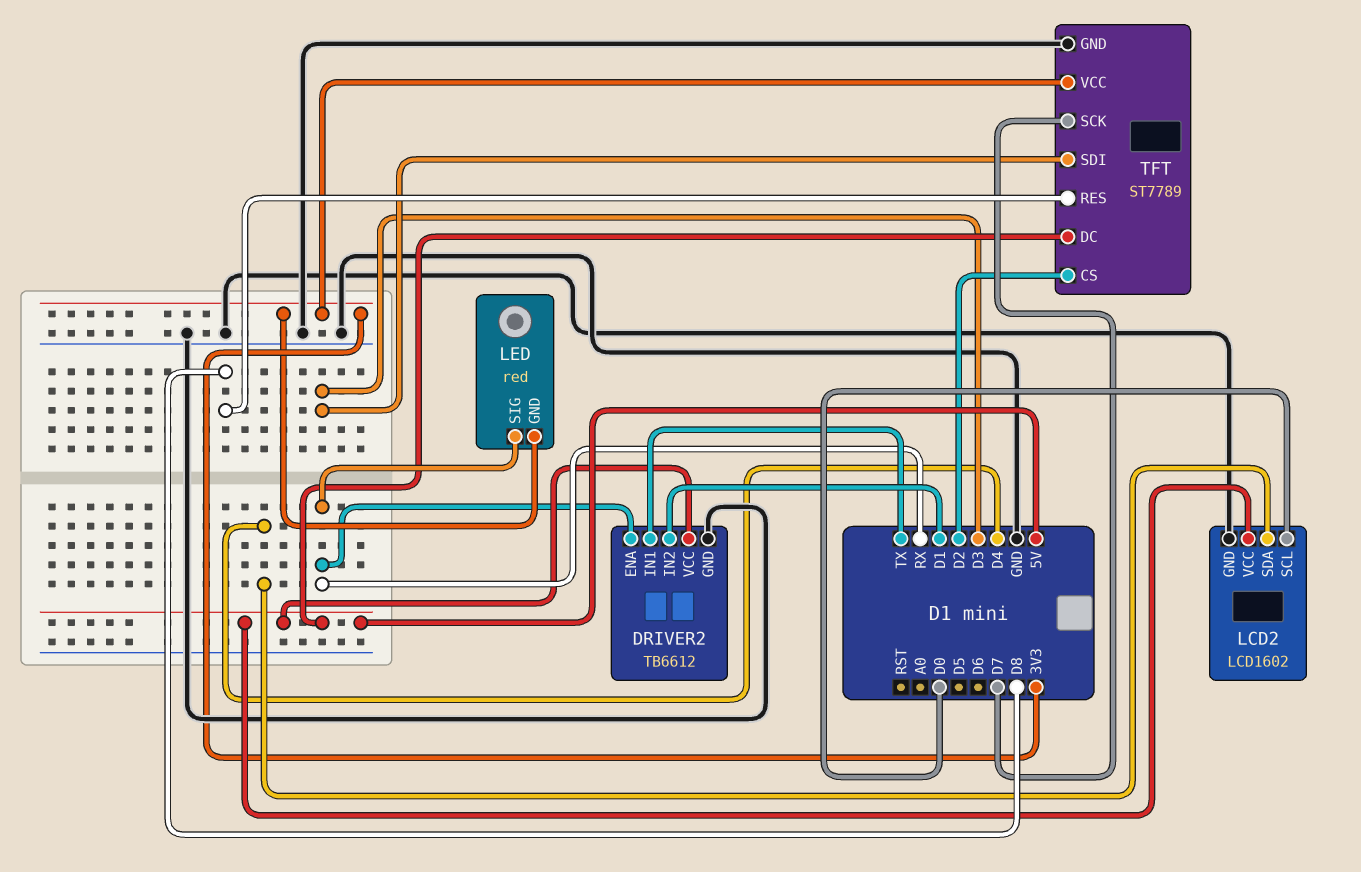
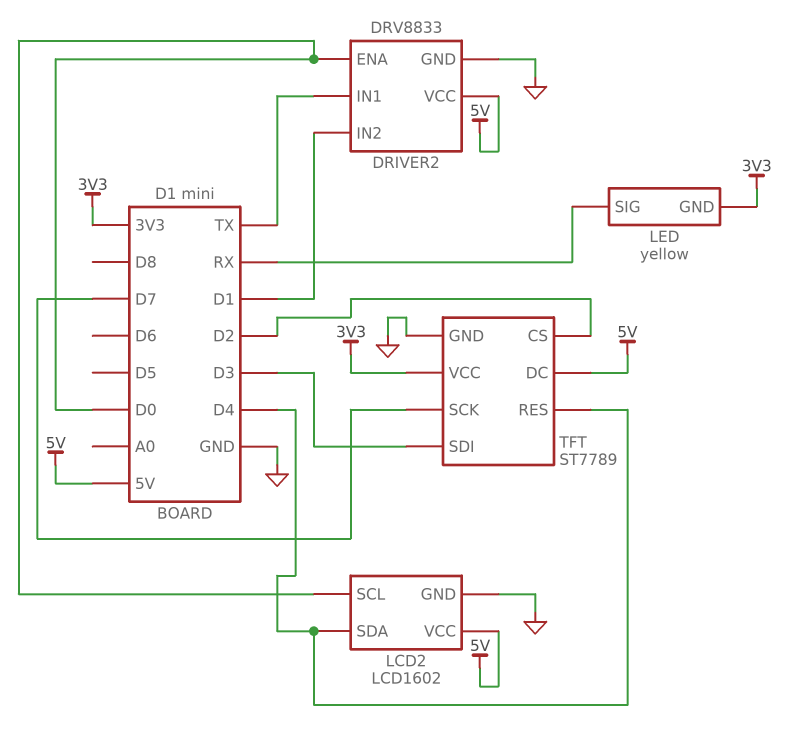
DRIVER2: TB6612 -> DRV8833
DRIVER2 pin ENA: RX -> D0
LED: red -> yellow
TFT pin RES: D8 -> D4

